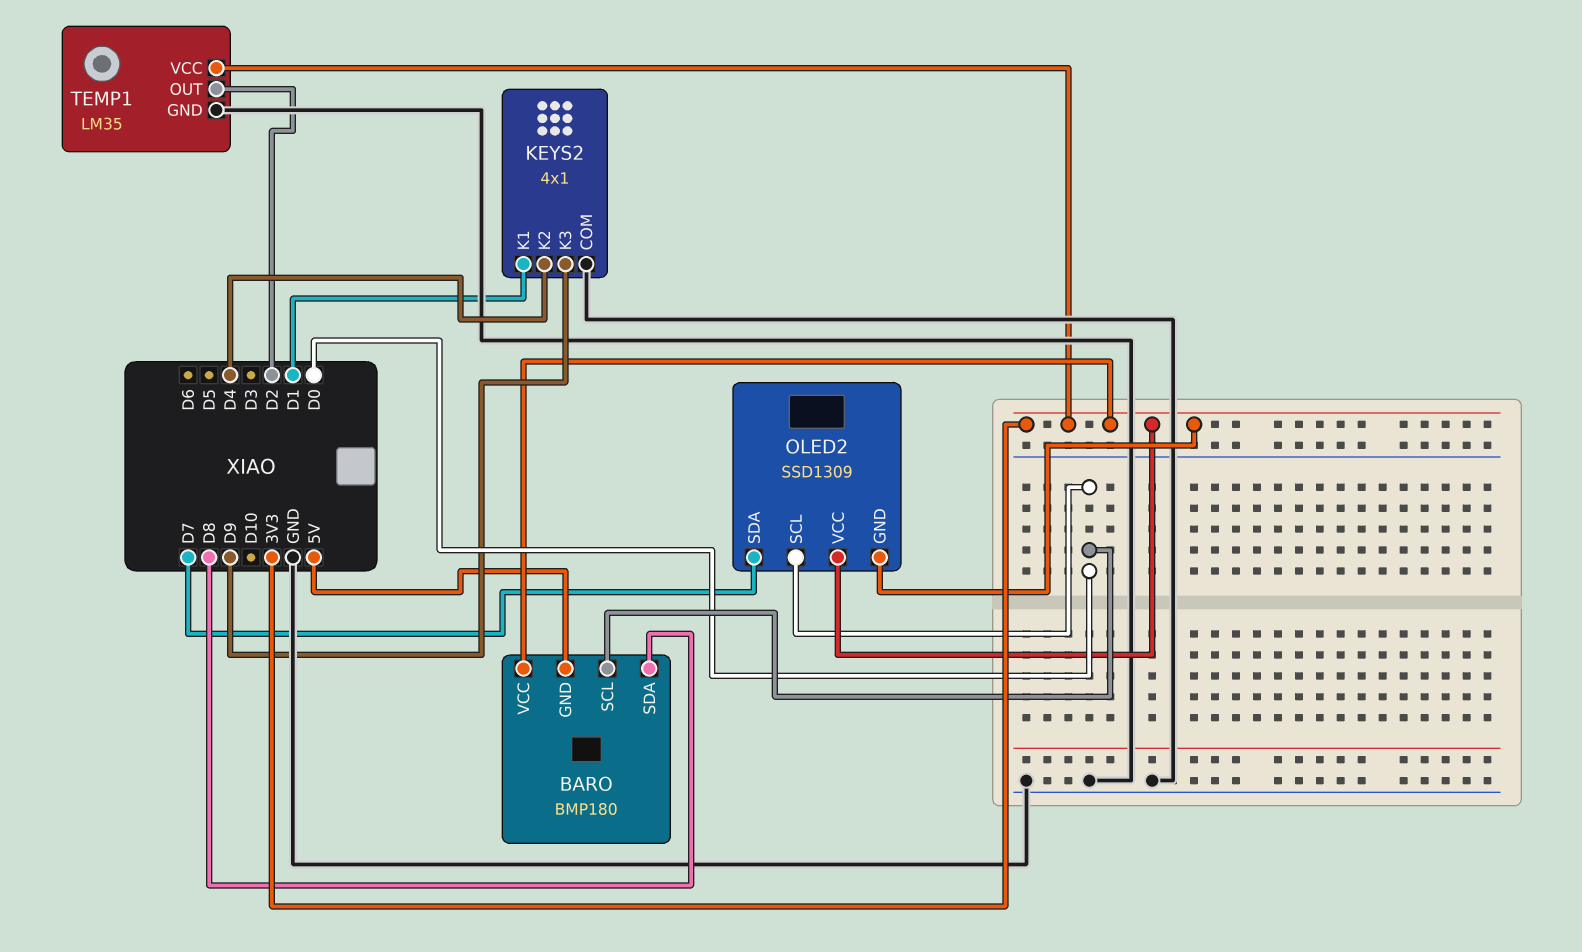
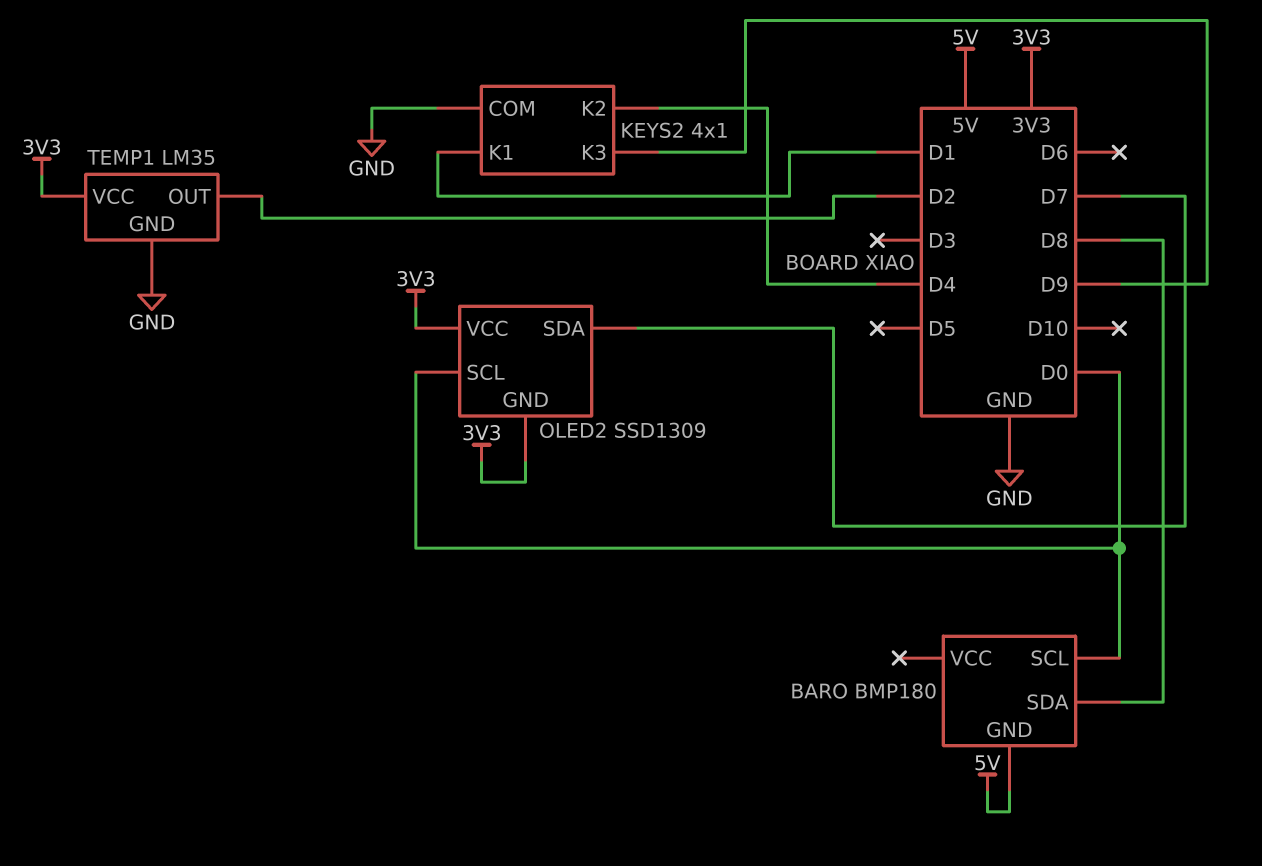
BARO pin VCC: 3V3 -> none

